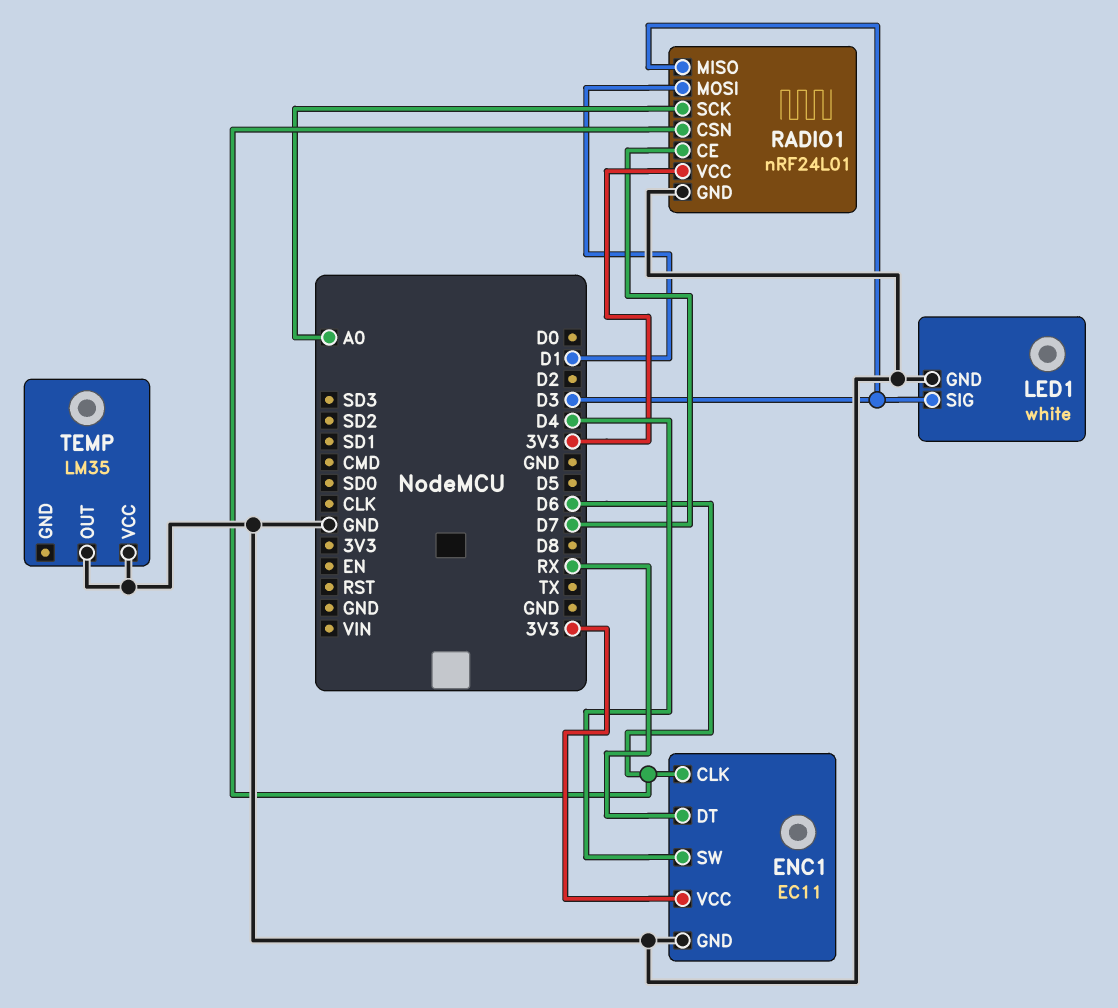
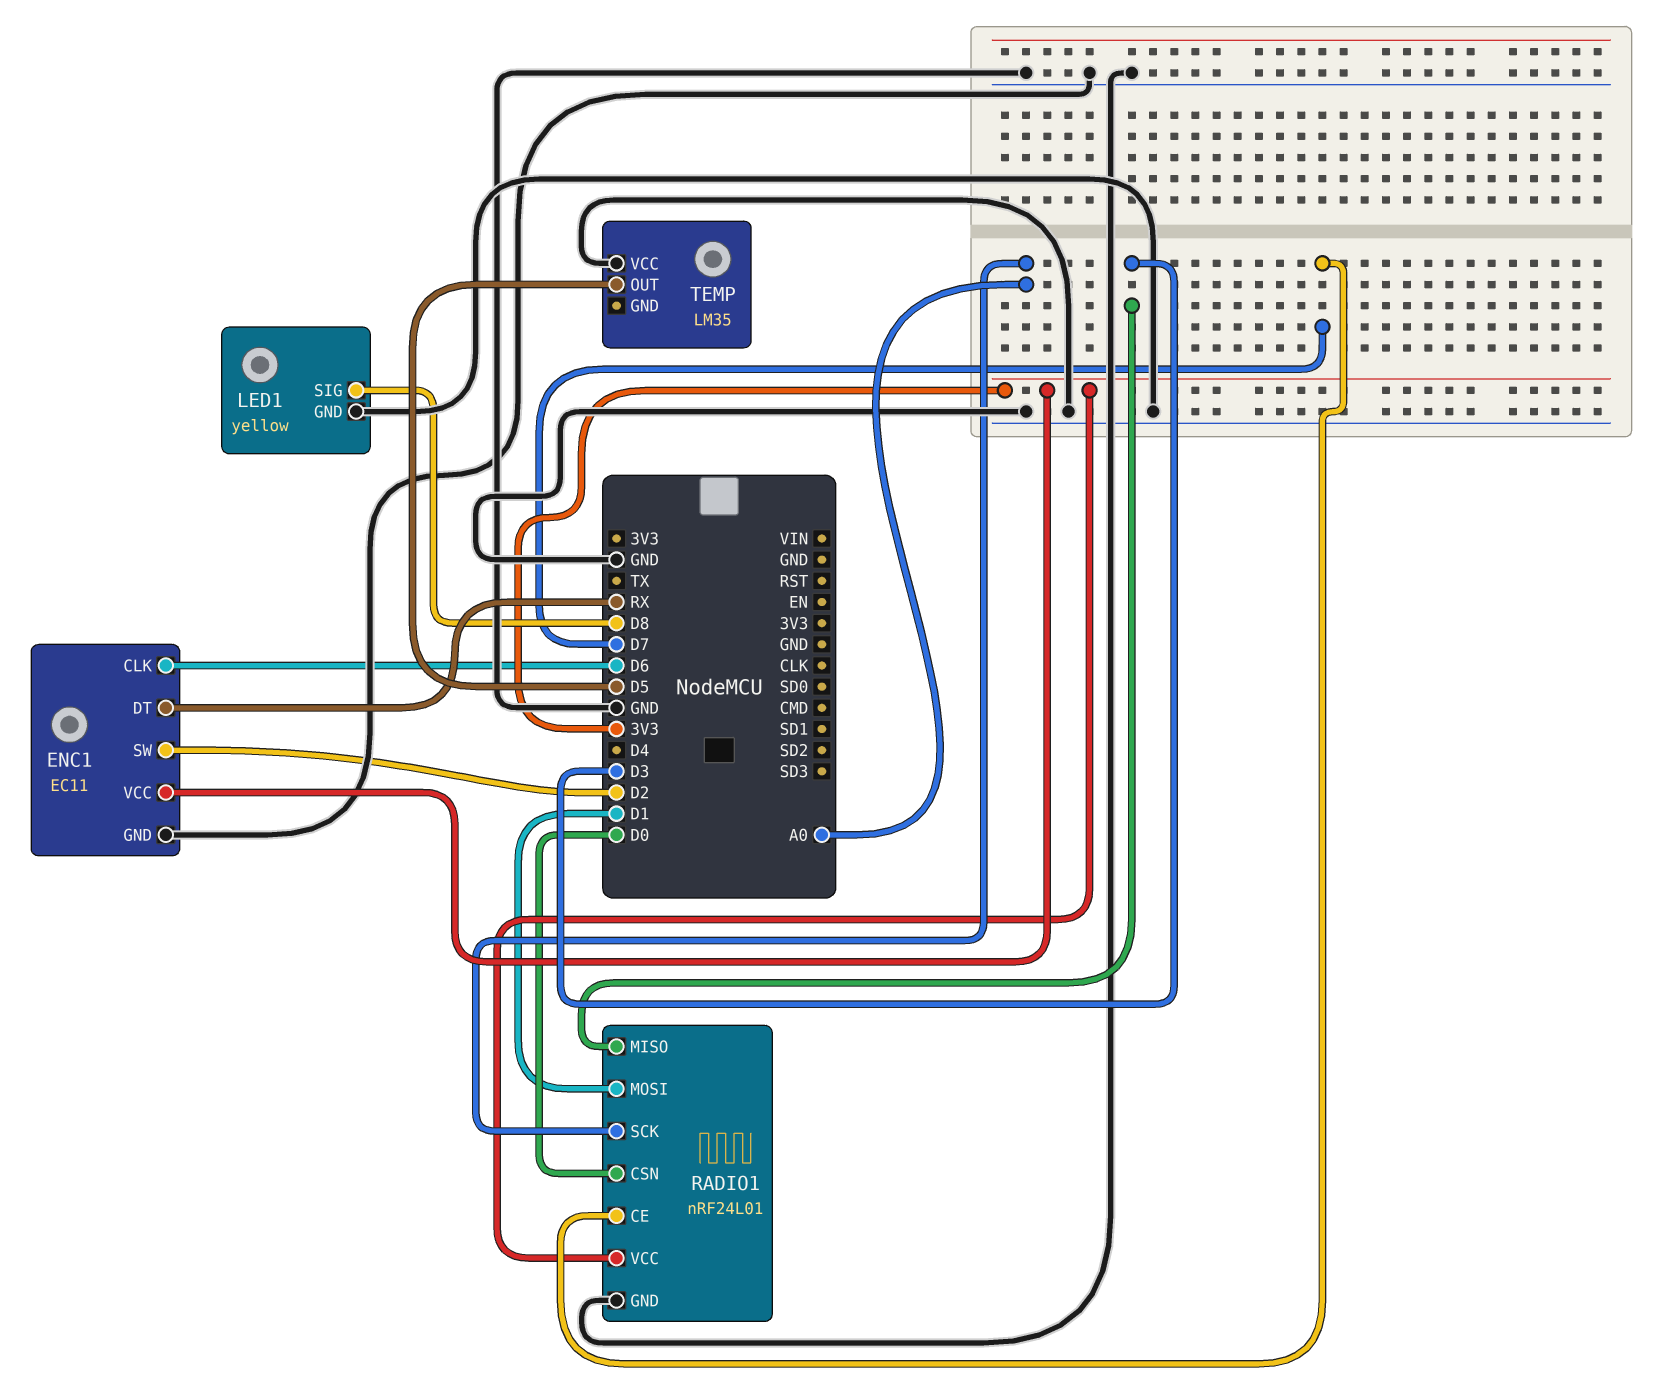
ENC1 pin SW: D4 -> D2
LED1: white -> yellow
LED1 pin SIG: D3 -> D8
RADIO1 pin CSN: D6 -> D0
TEMP pin OUT: GND -> D5

